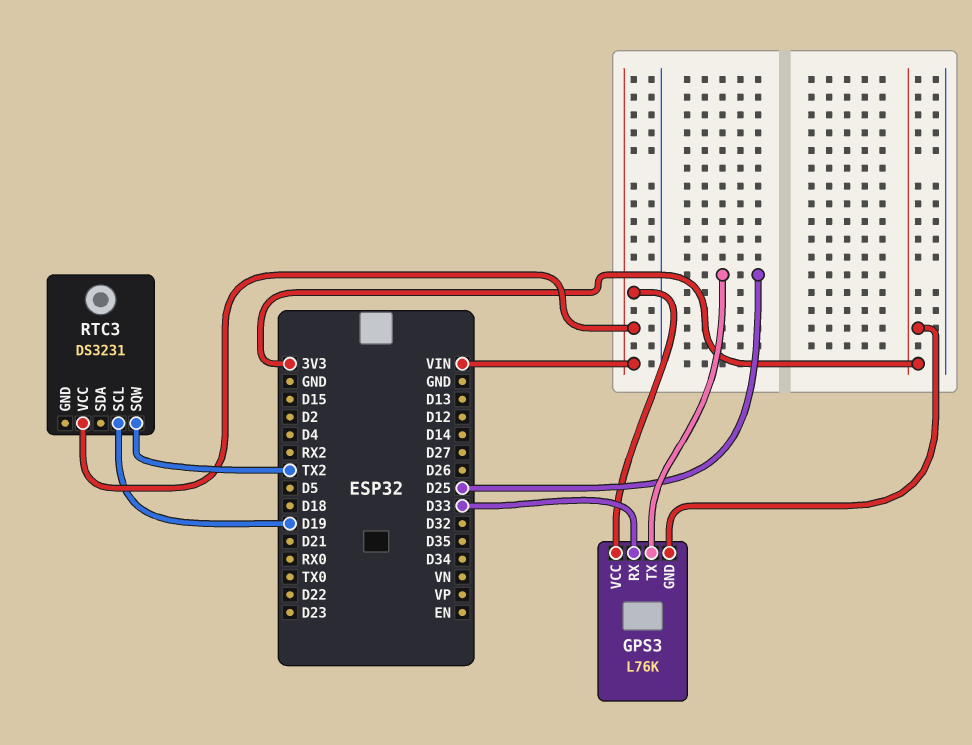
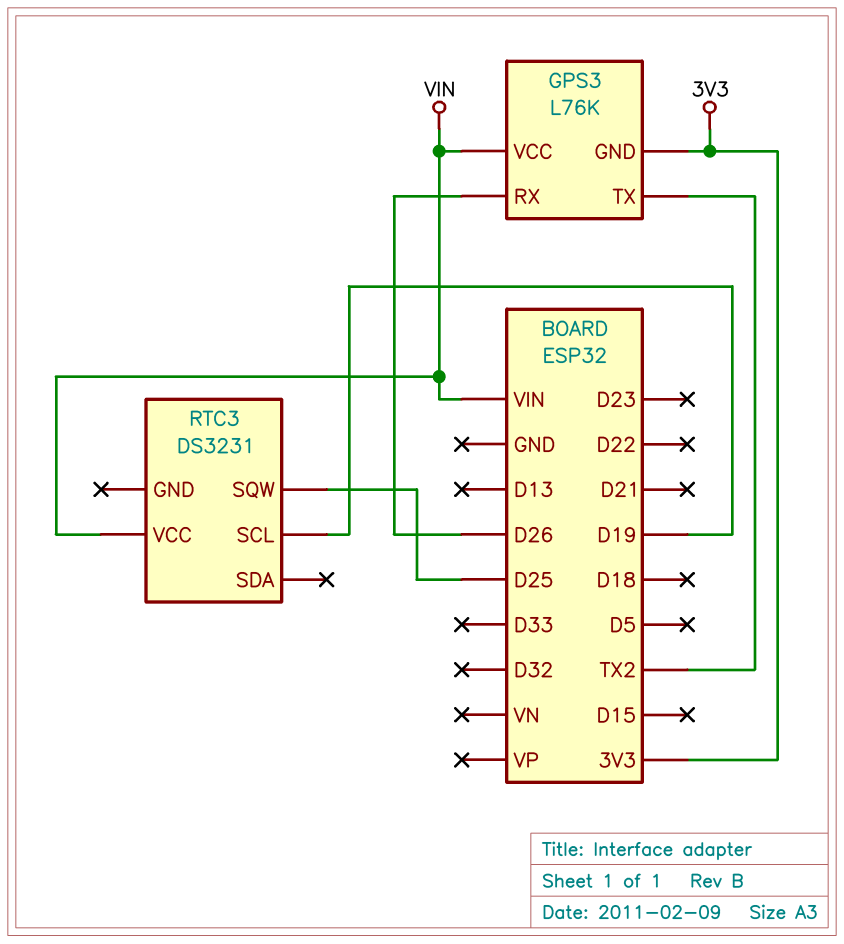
GPS3 pin RX: D33 -> D26
GPS3 pin TX: D25 -> TX2
RTC3 pin SQW: TX2 -> D25

